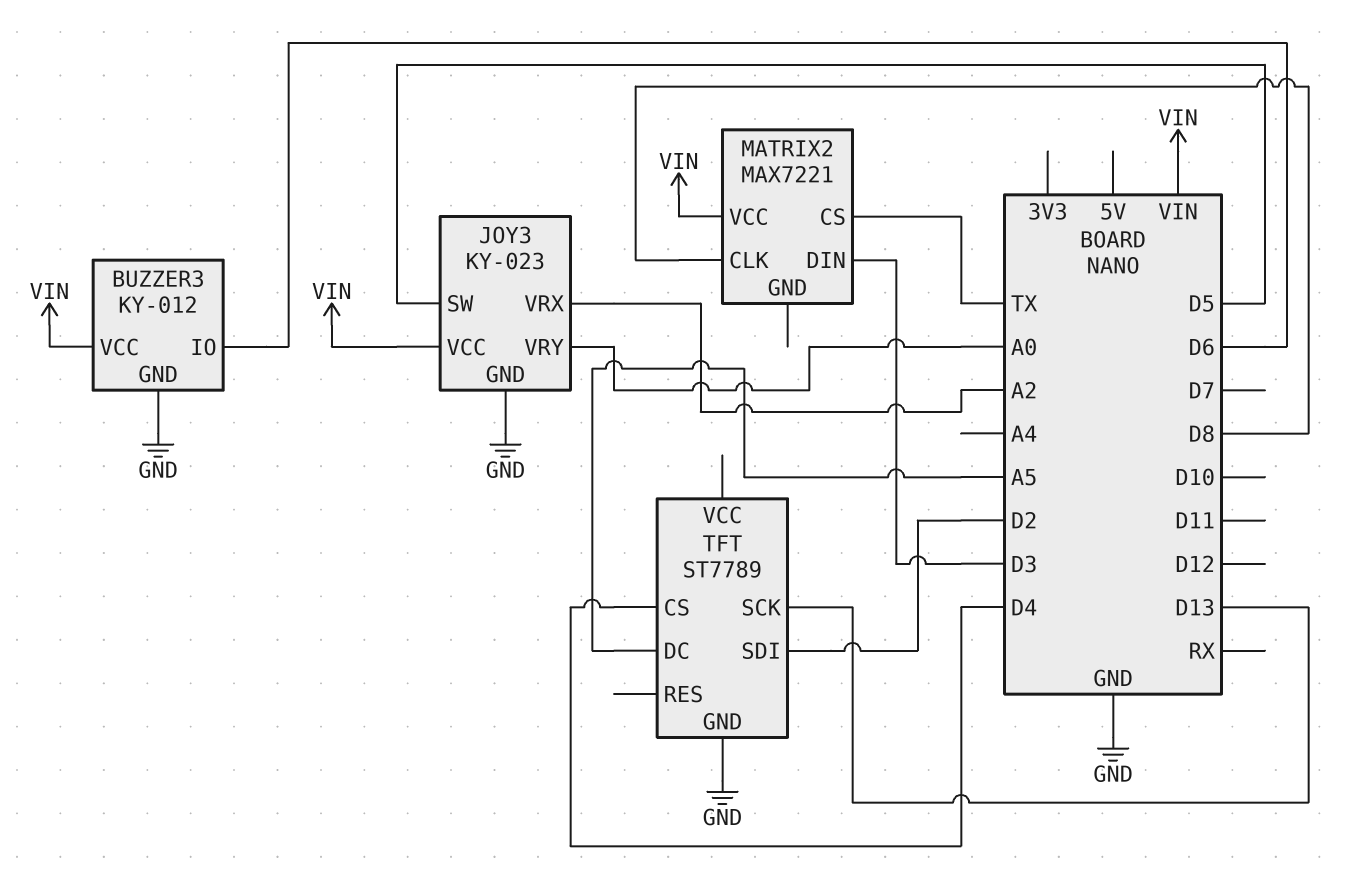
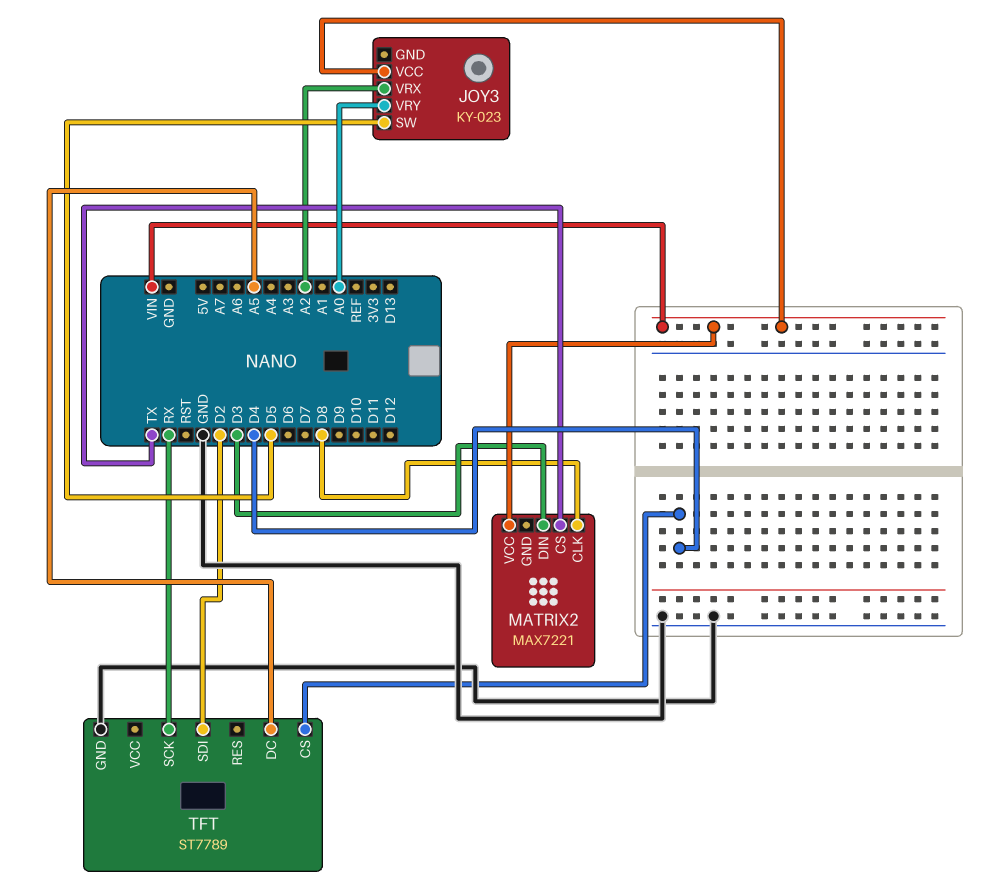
BUZZER3: KY-012 -> none
BUZZER3 pin GND: GND -> none
BUZZER3 pin IO: D6 -> none
BUZZER3 pin VCC: VIN -> none
JOY3 pin GND: GND -> none
TFT pin SCK: D13 -> RX

